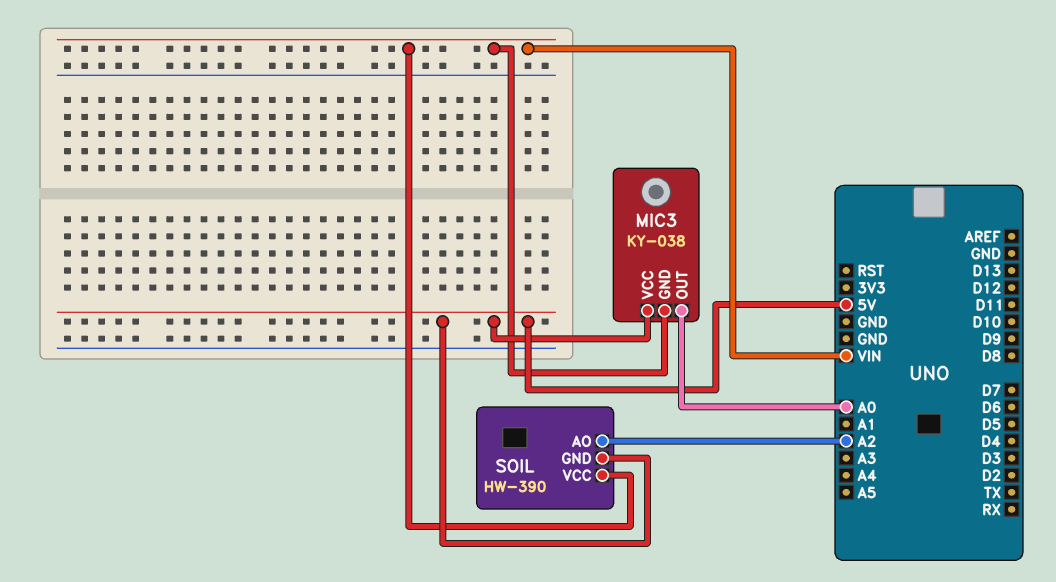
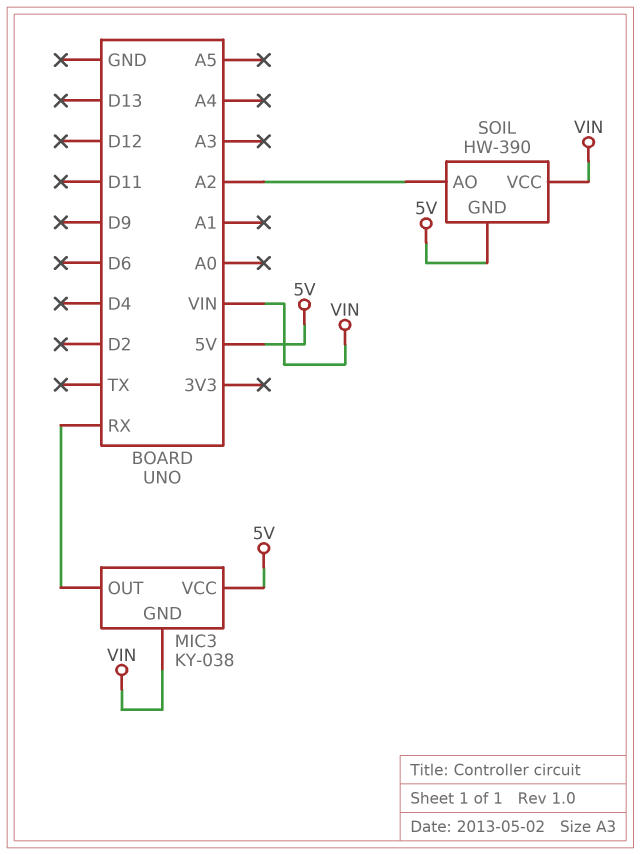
MIC3 pin OUT: A0 -> RX

